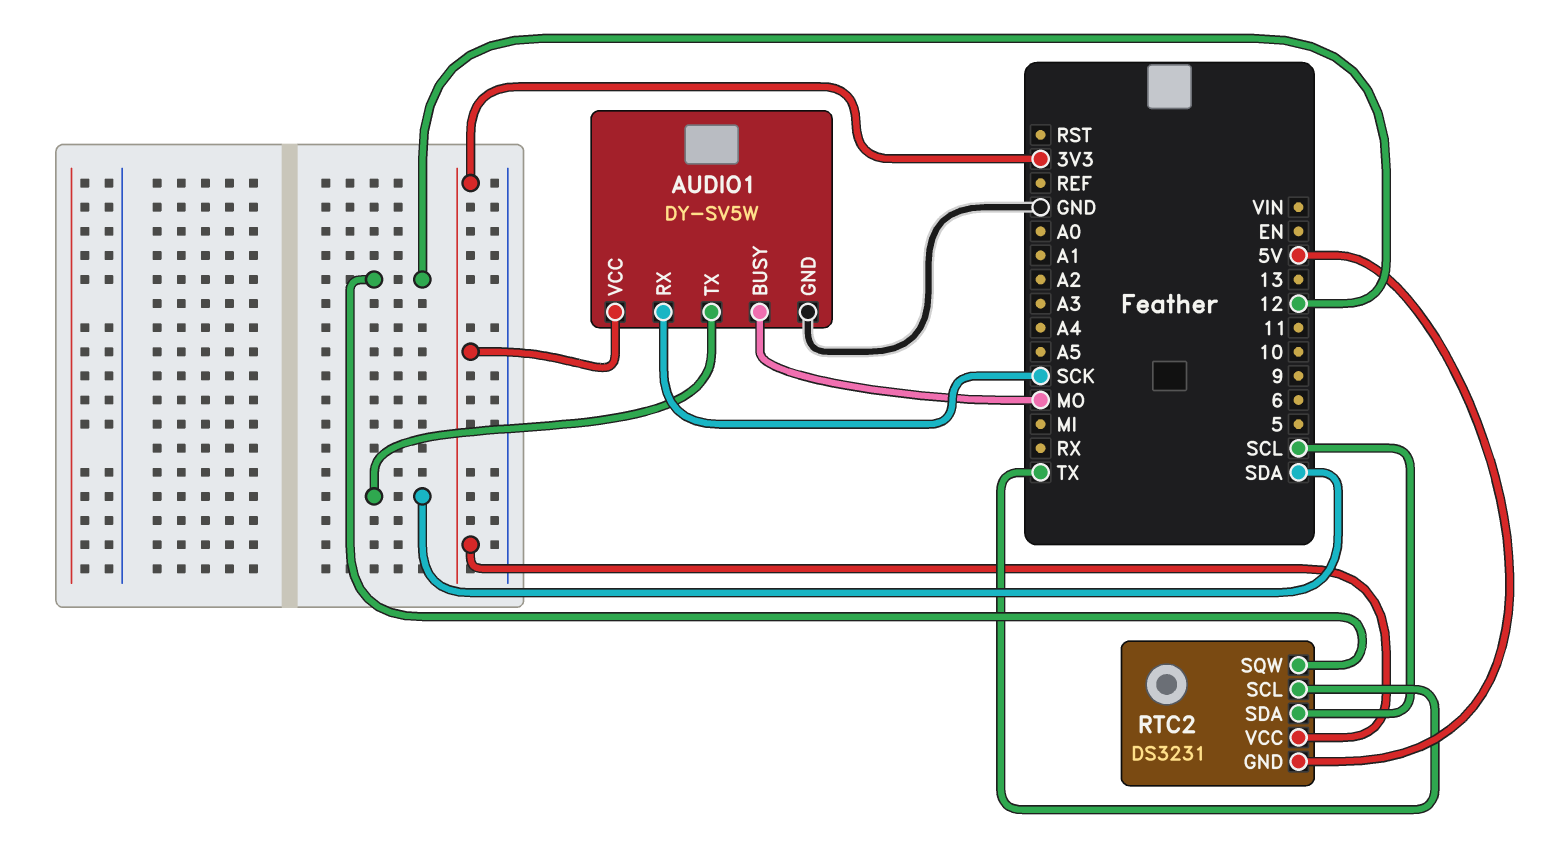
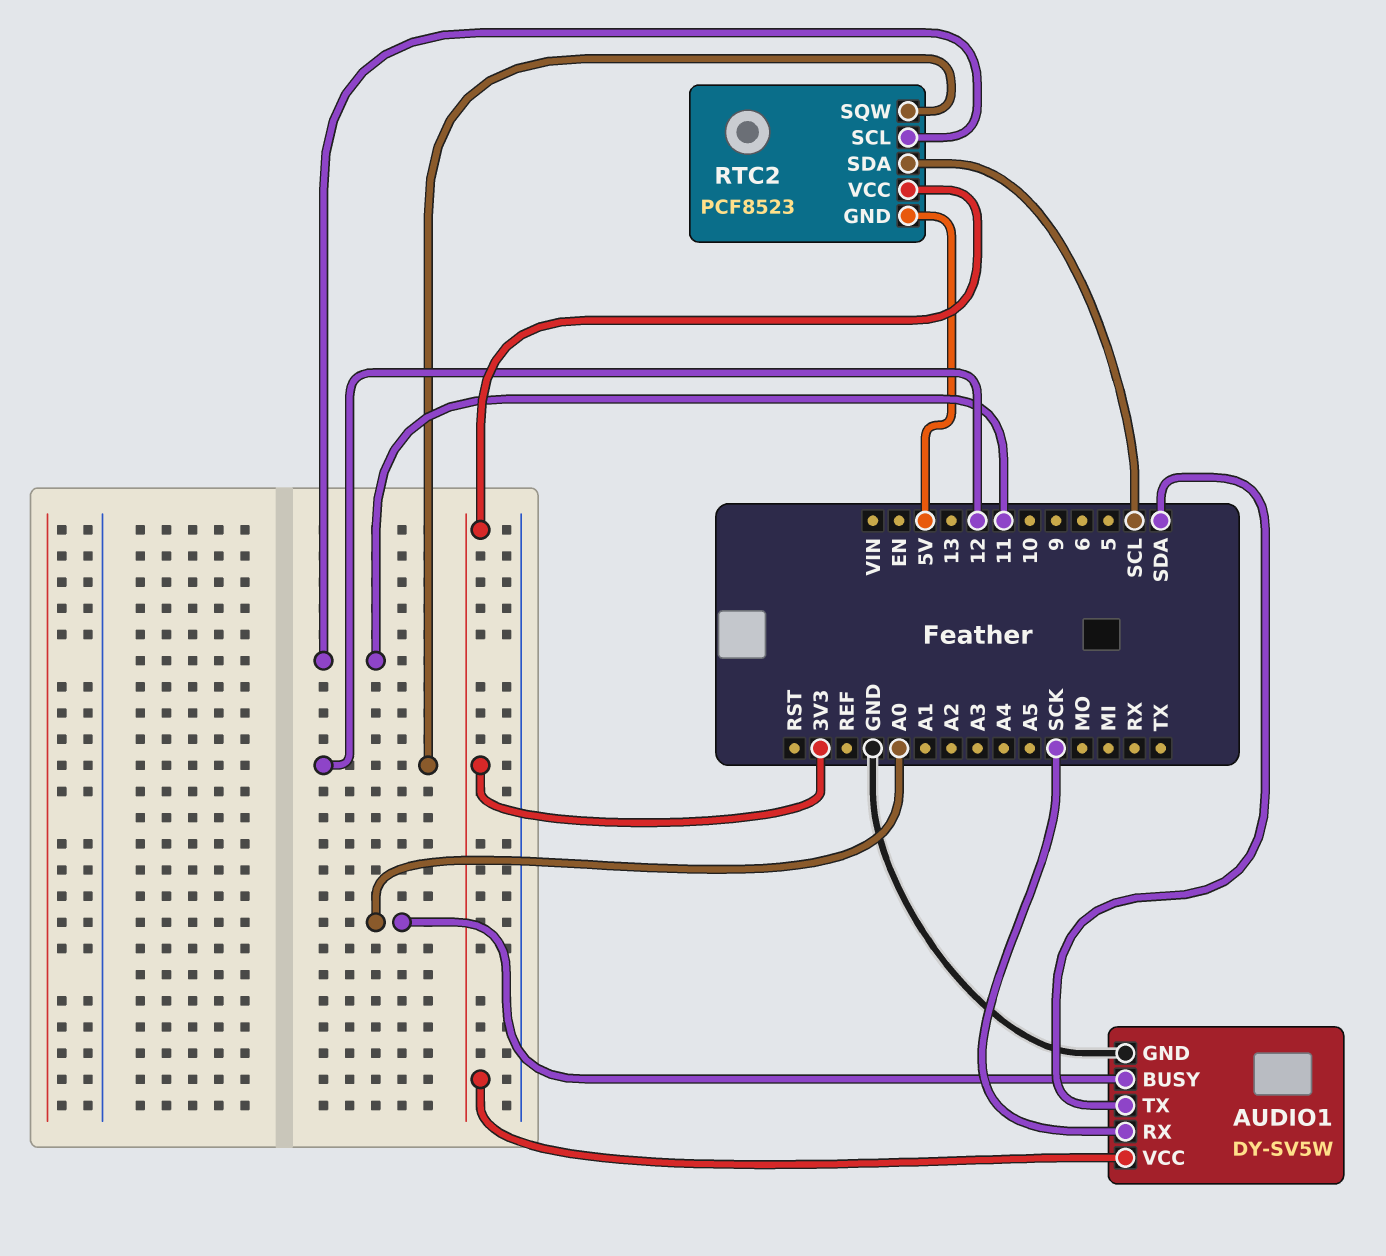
AUDIO1 pin BUSY: MO -> A0
RTC2: DS3231 -> PCF8523
RTC2 pin SCL: TX -> 11

